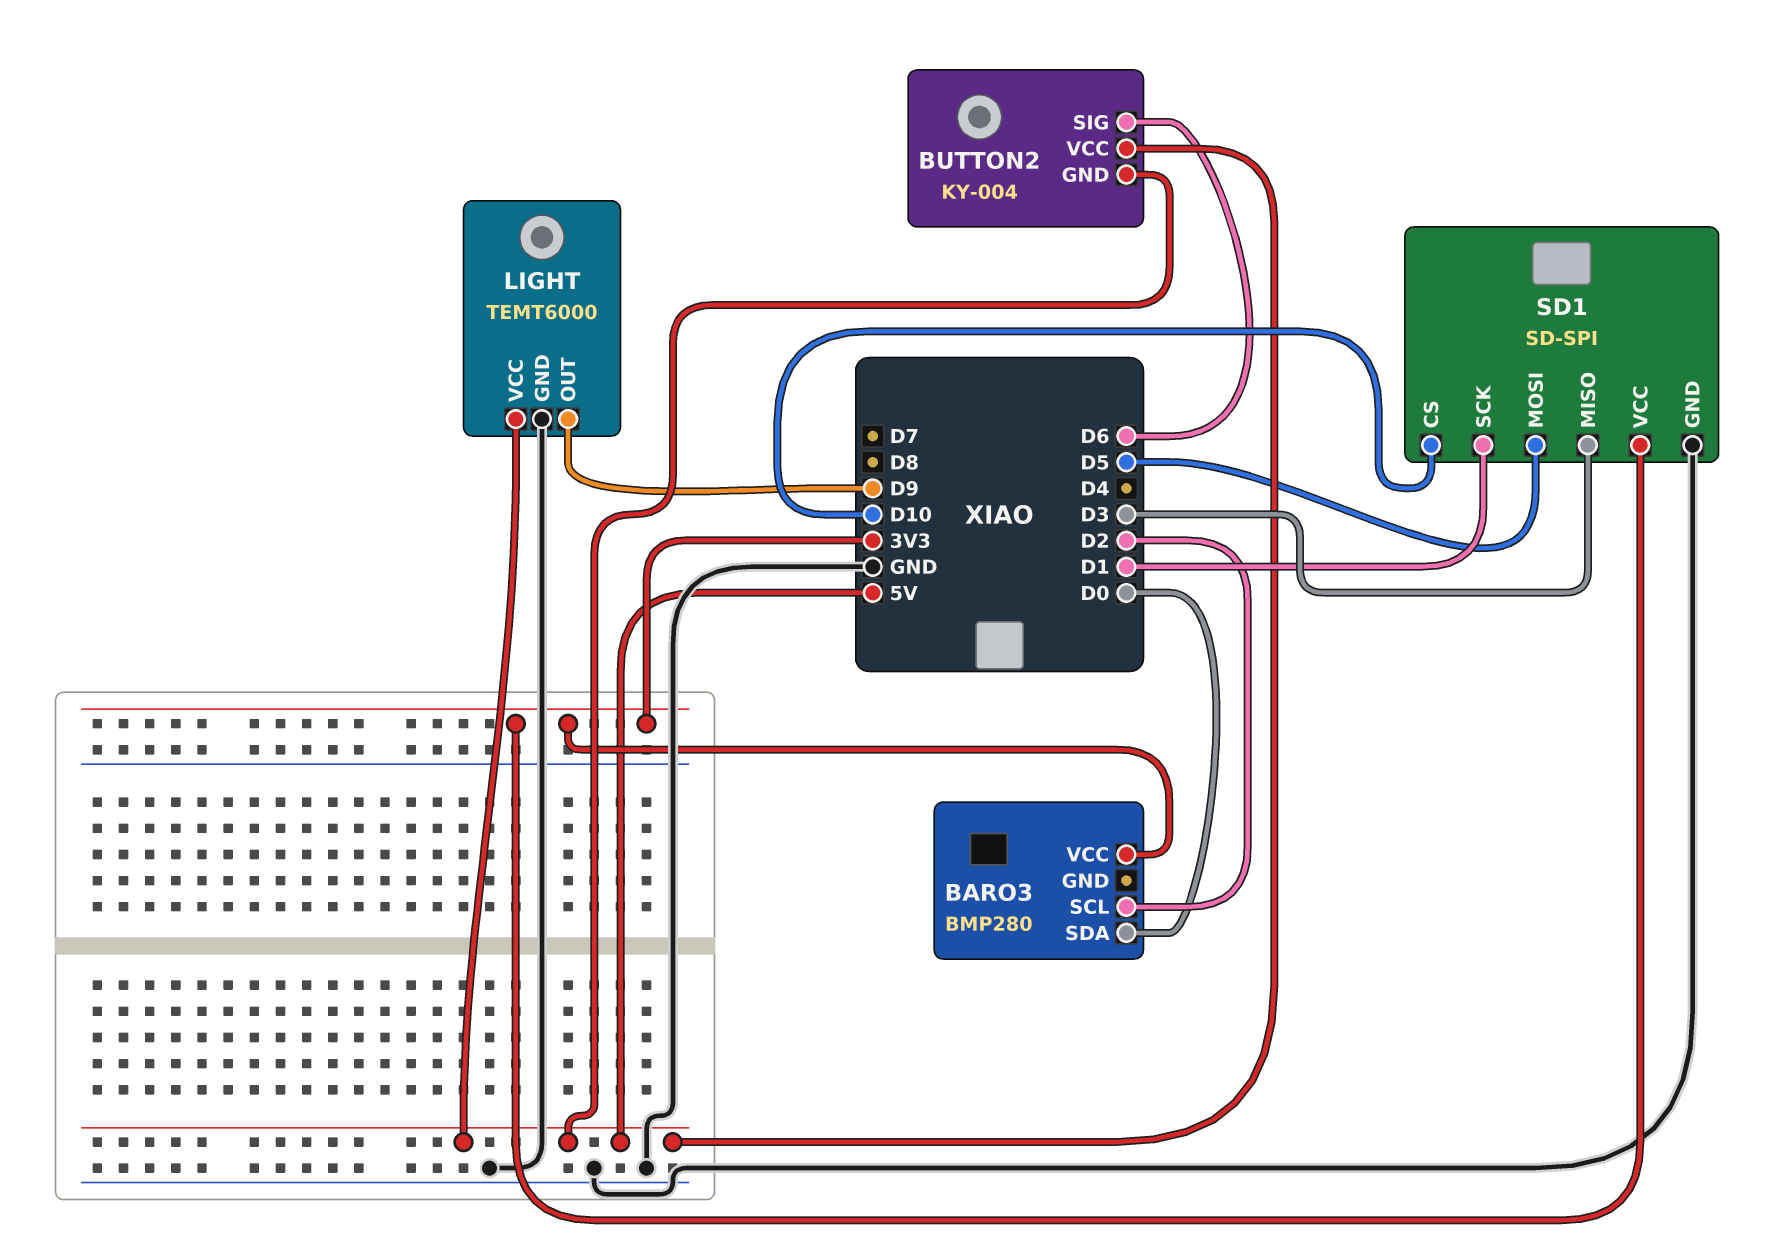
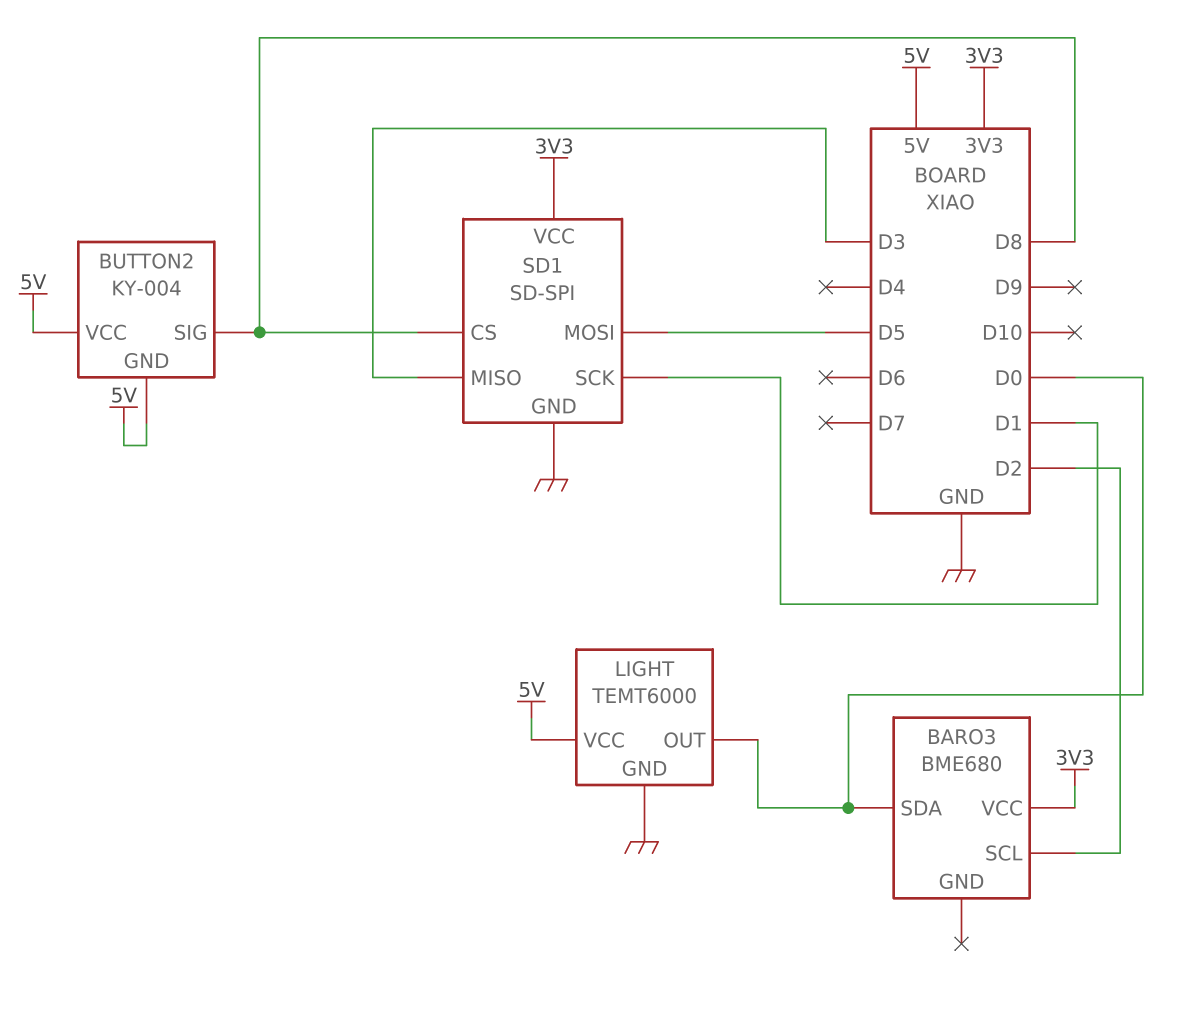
BARO3: BMP280 -> BME680
BUTTON2 pin SIG: D6 -> D8
LIGHT pin OUT: D9 -> D0
SD1 pin CS: D10 -> D8

